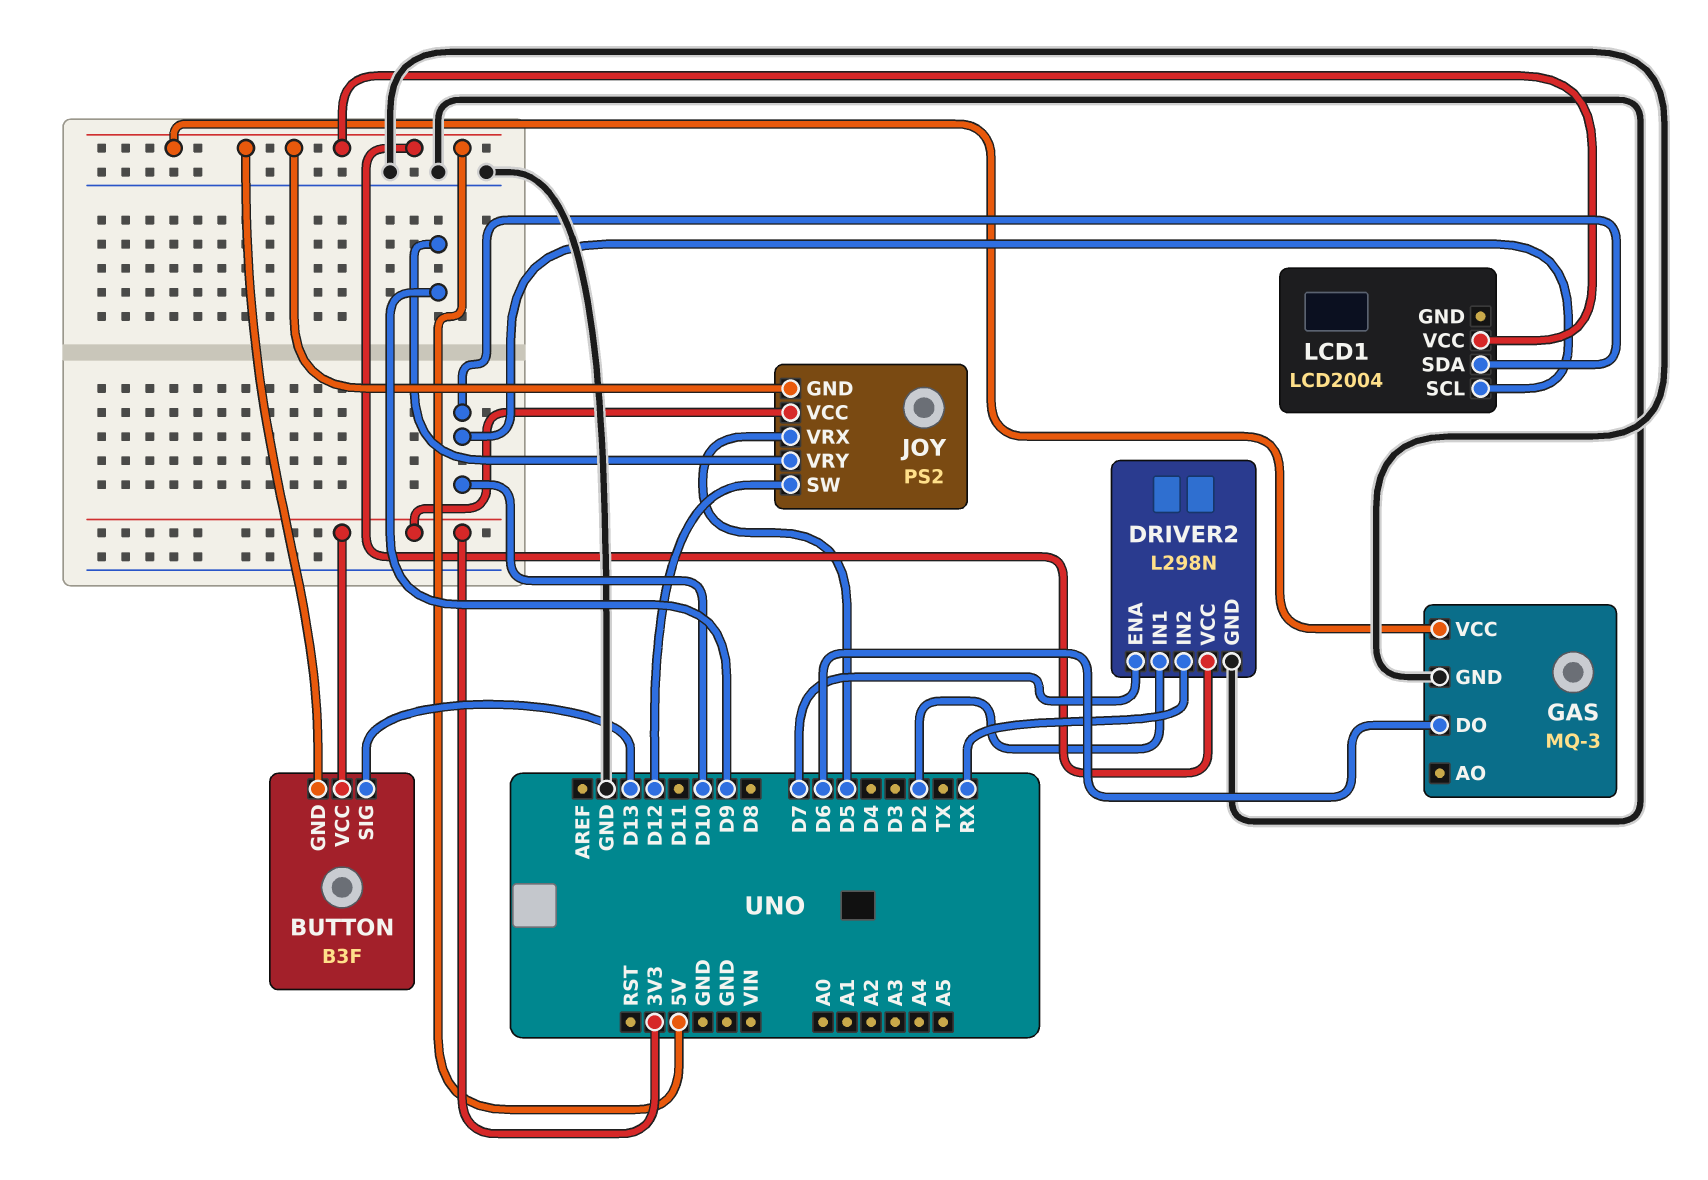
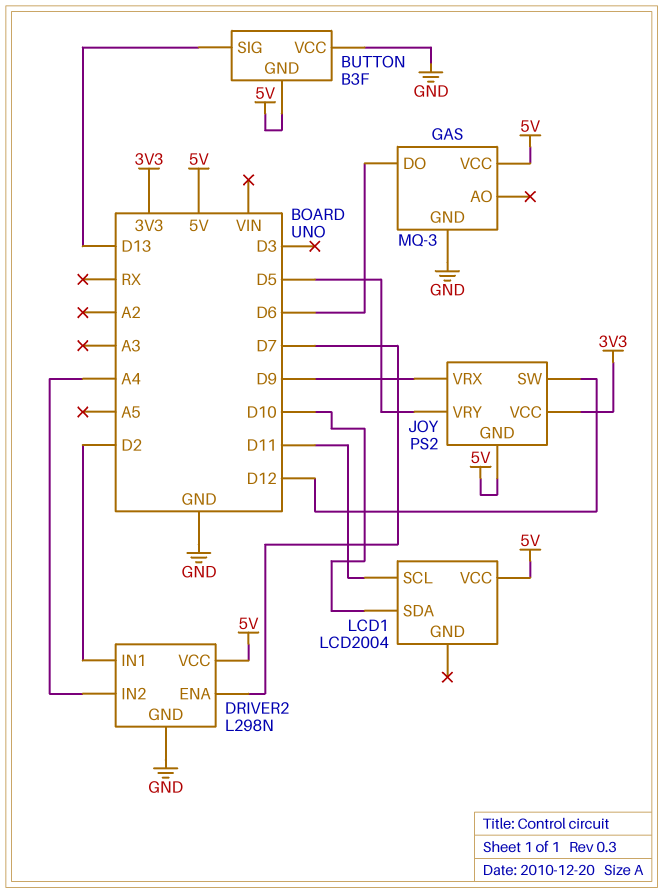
BUTTON pin VCC: 3V3 -> GND
DRIVER2 pin IN2: RX -> A4
JOY pin VRX: D5 -> D9
JOY pin VRY: D9 -> D5
LCD1 pin SCL: D10 -> D11

